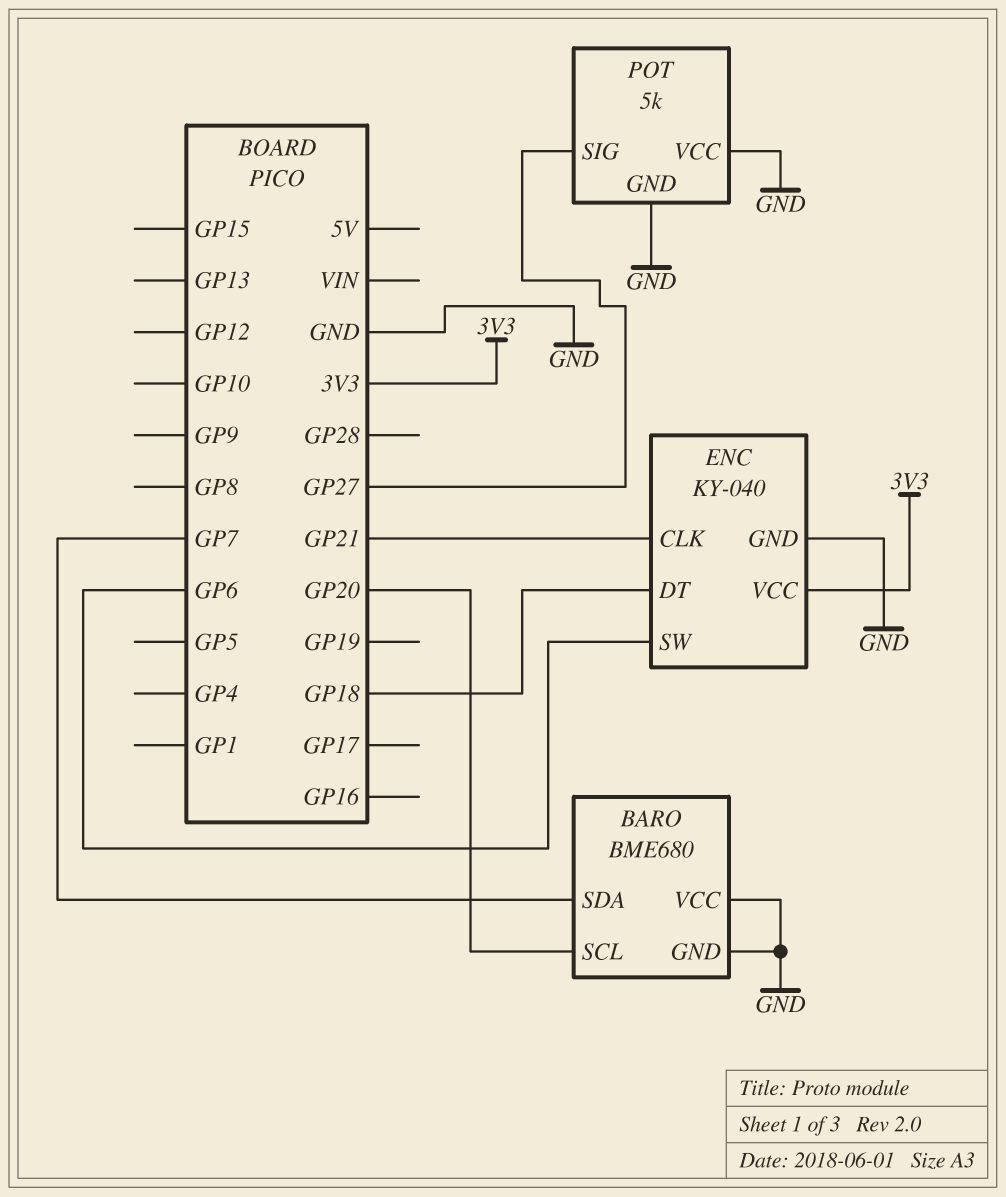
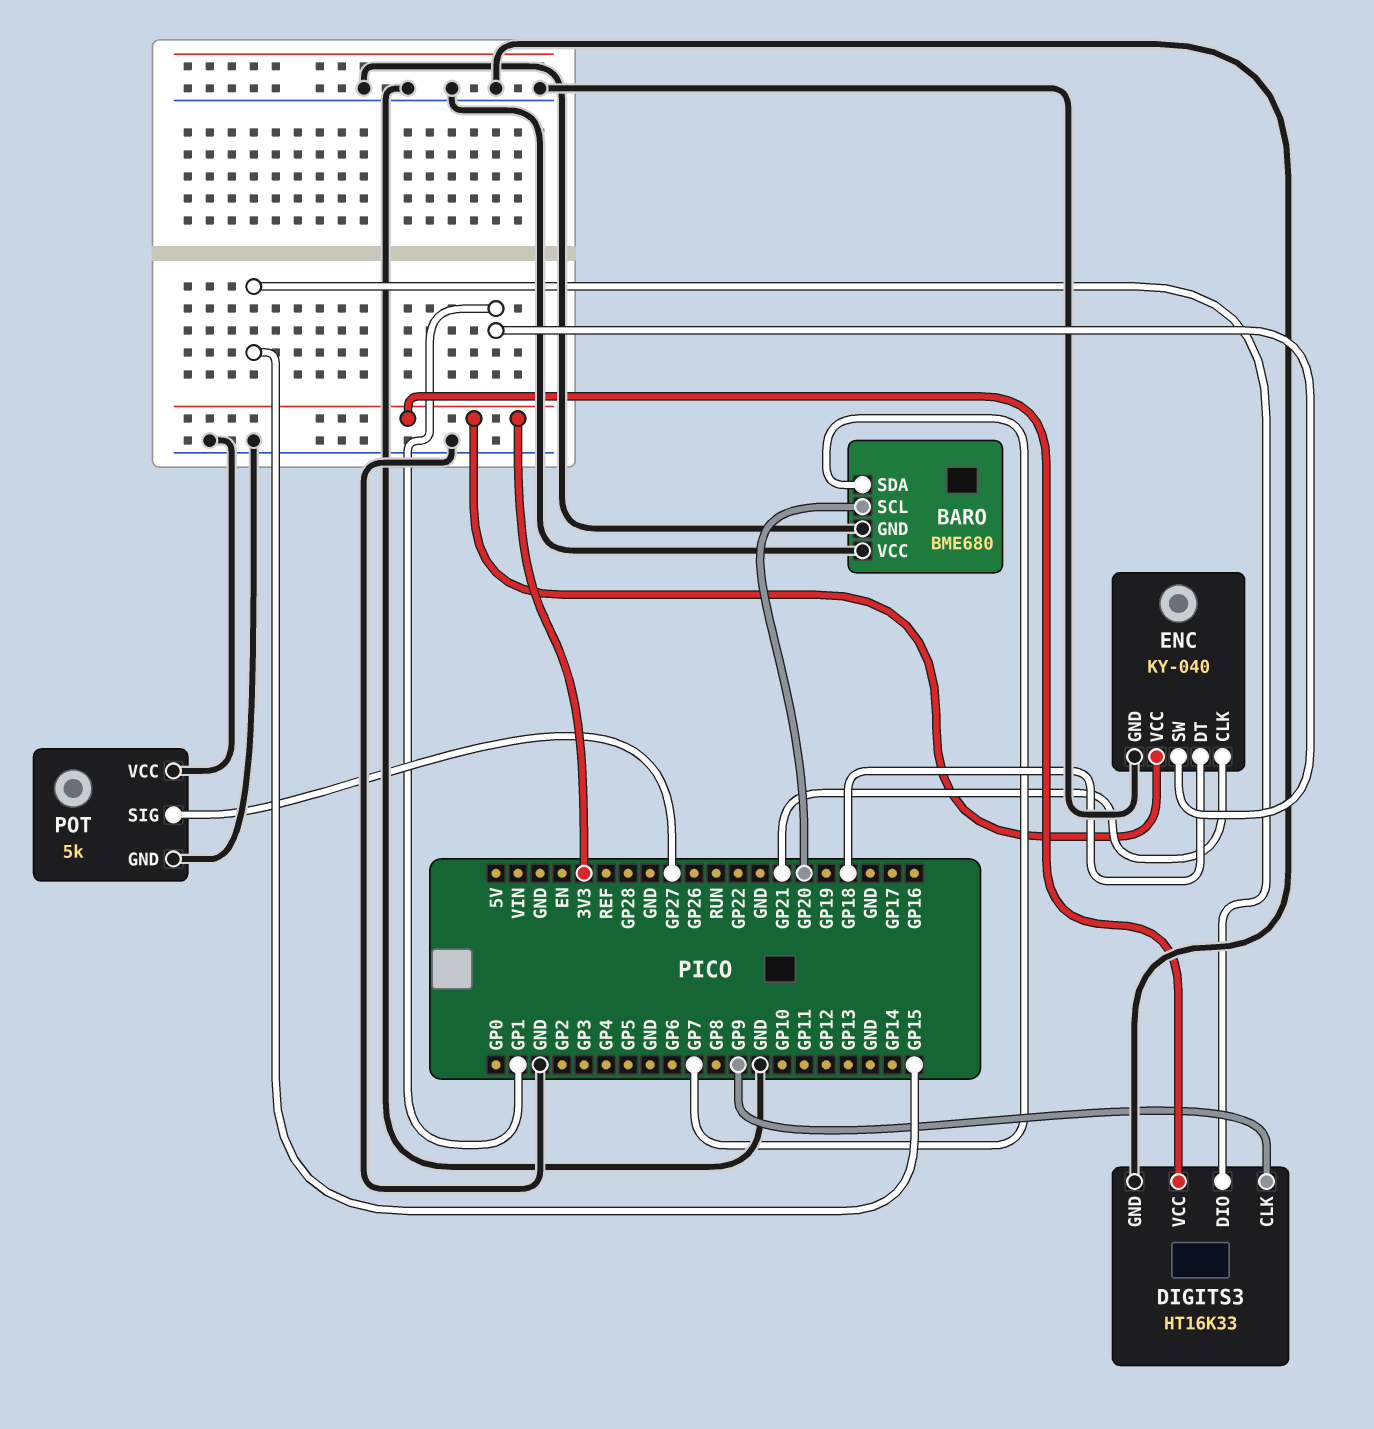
DIGITS3: none -> HT16K33
DIGITS3 pin CLK: none -> GP9
DIGITS3 pin DIO: none -> GP15
DIGITS3 pin GND: none -> GND
DIGITS3 pin VCC: none -> 3V3
ENC pin SW: GP6 -> GP1

